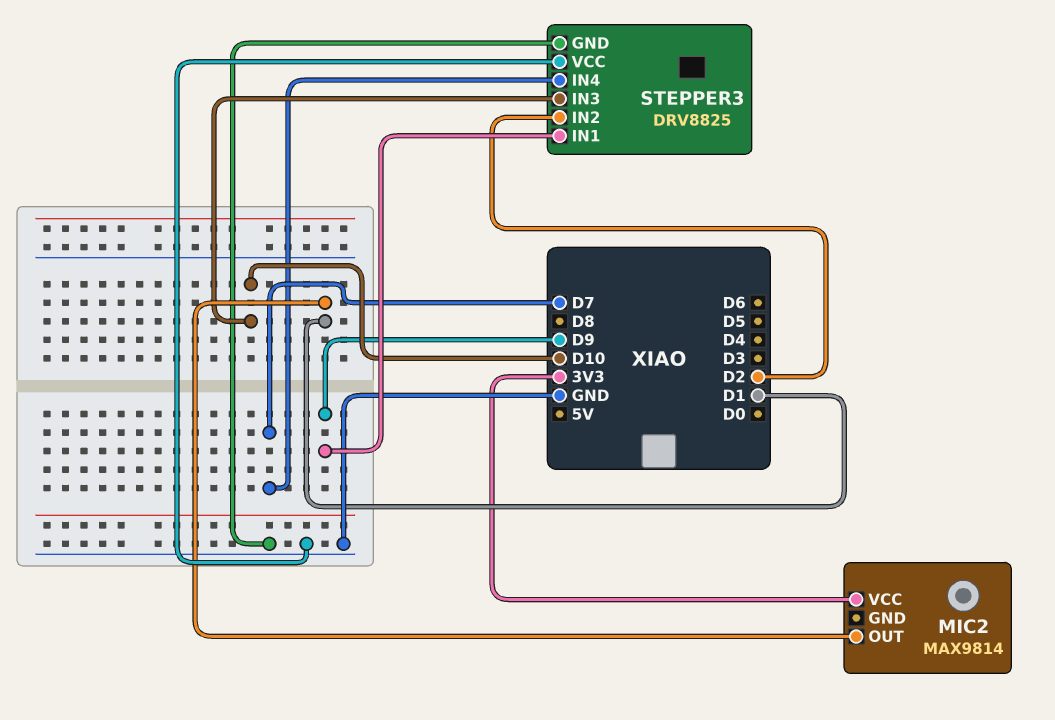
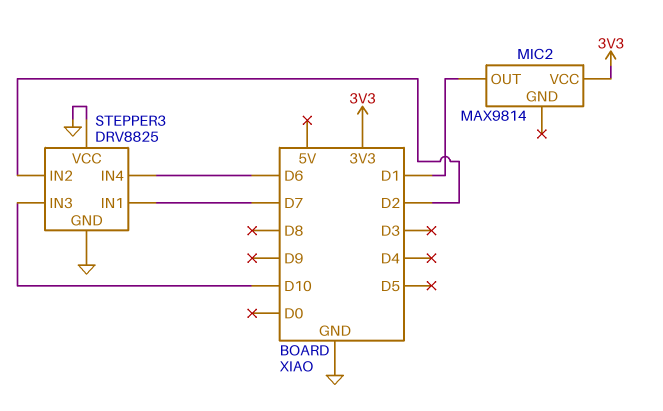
STEPPER3 pin IN1: D9 -> D7
STEPPER3 pin IN4: D7 -> D6

